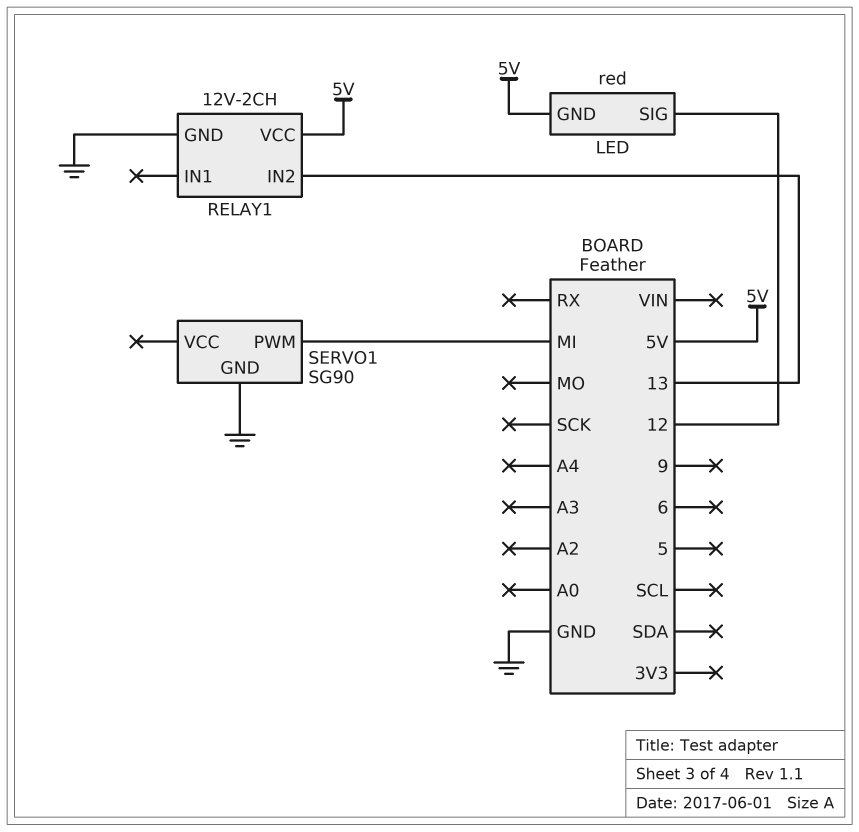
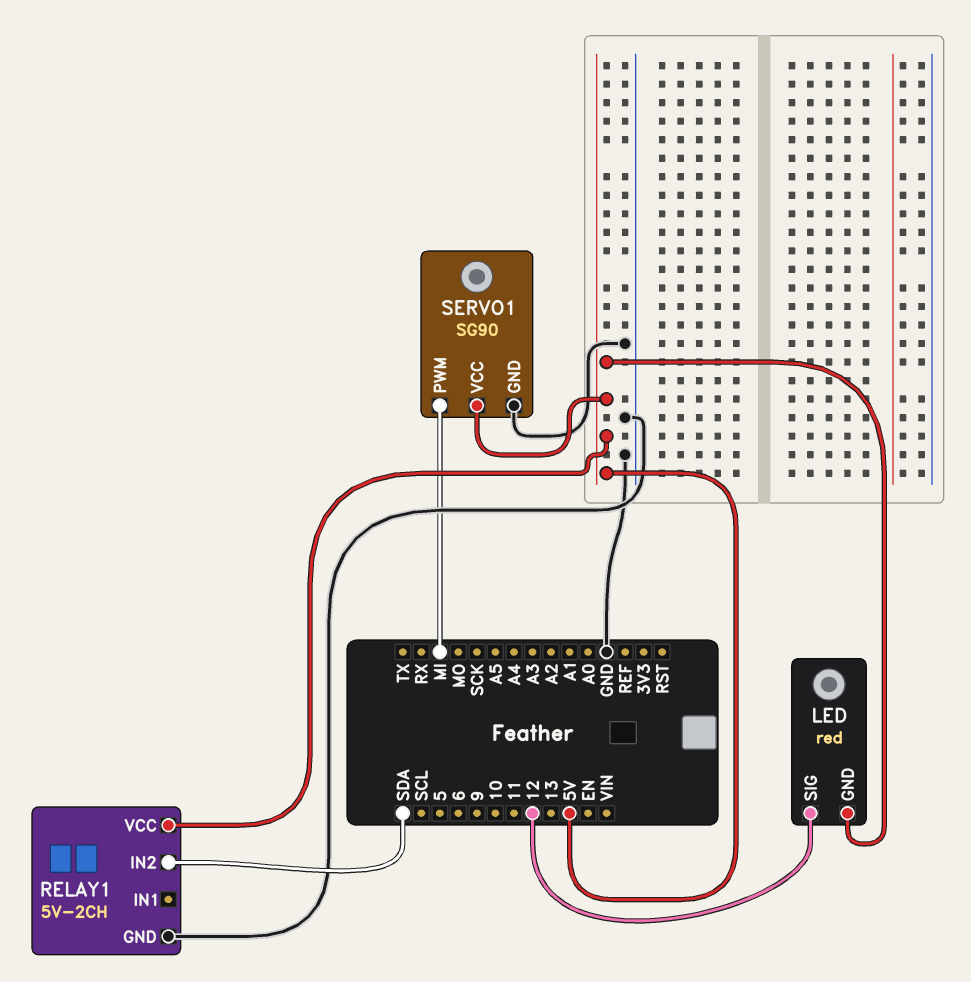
RELAY1: 12V-2CH -> 5V-2CH
RELAY1 pin IN2: 13 -> SDA
SERVO1 pin VCC: none -> 5V

